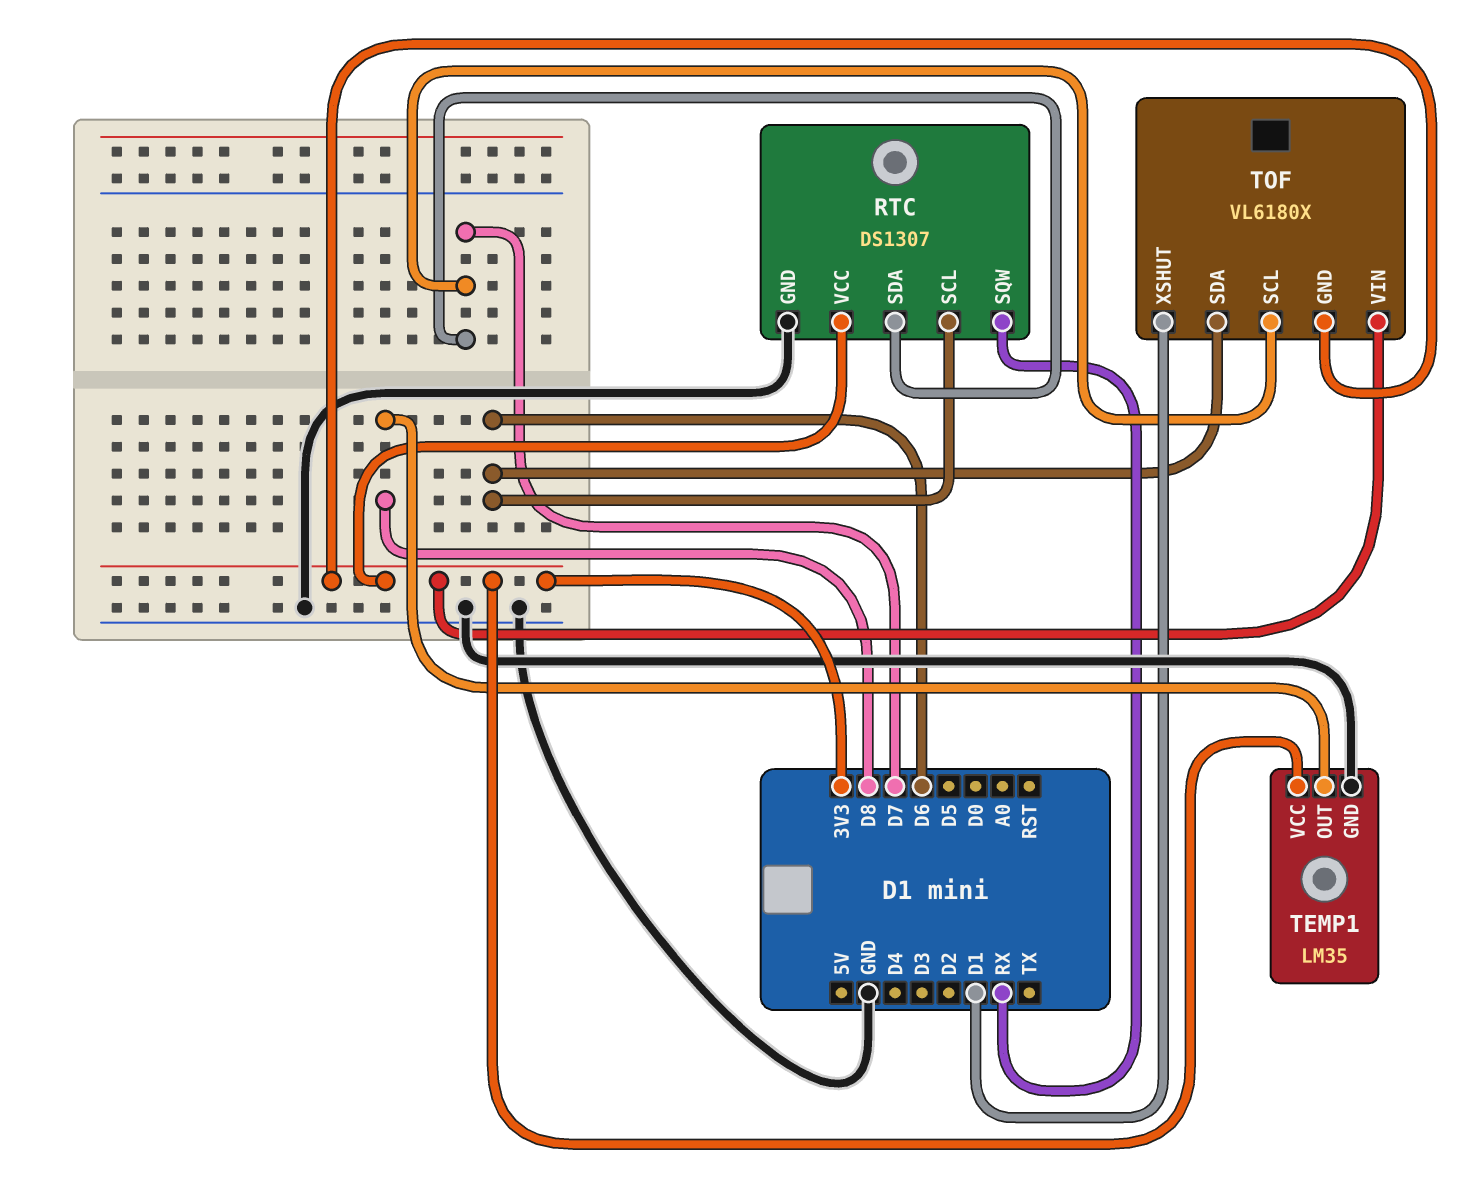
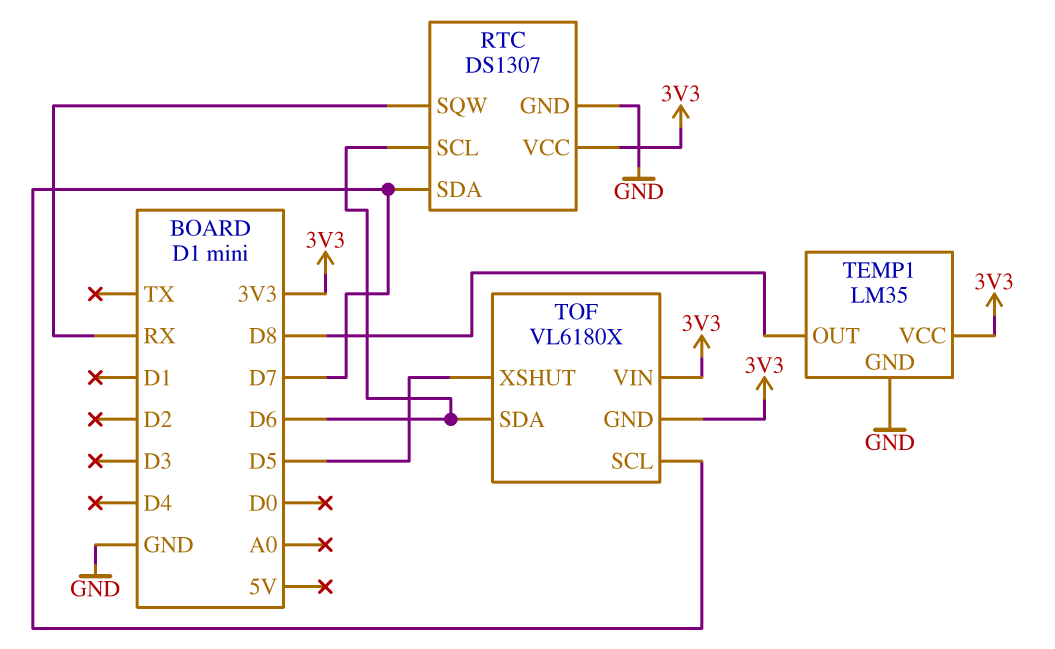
TOF pin XSHUT: D1 -> D5

